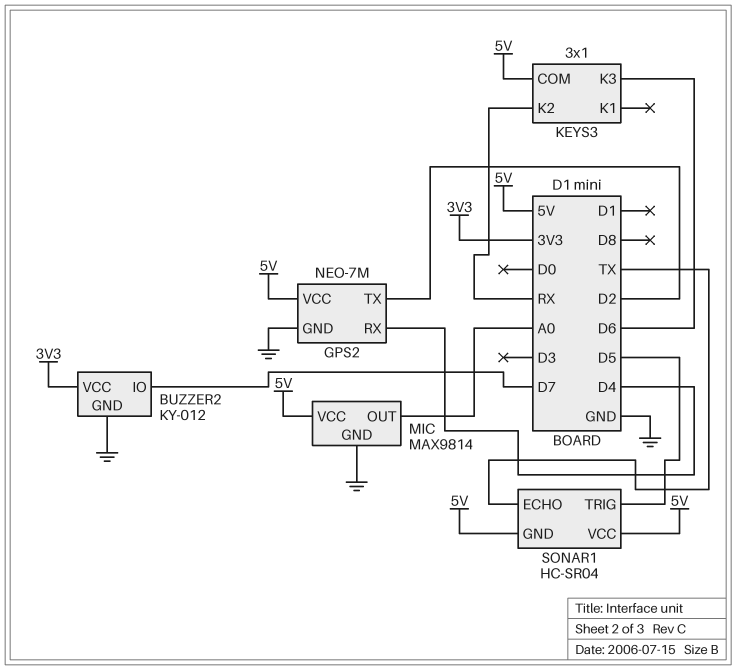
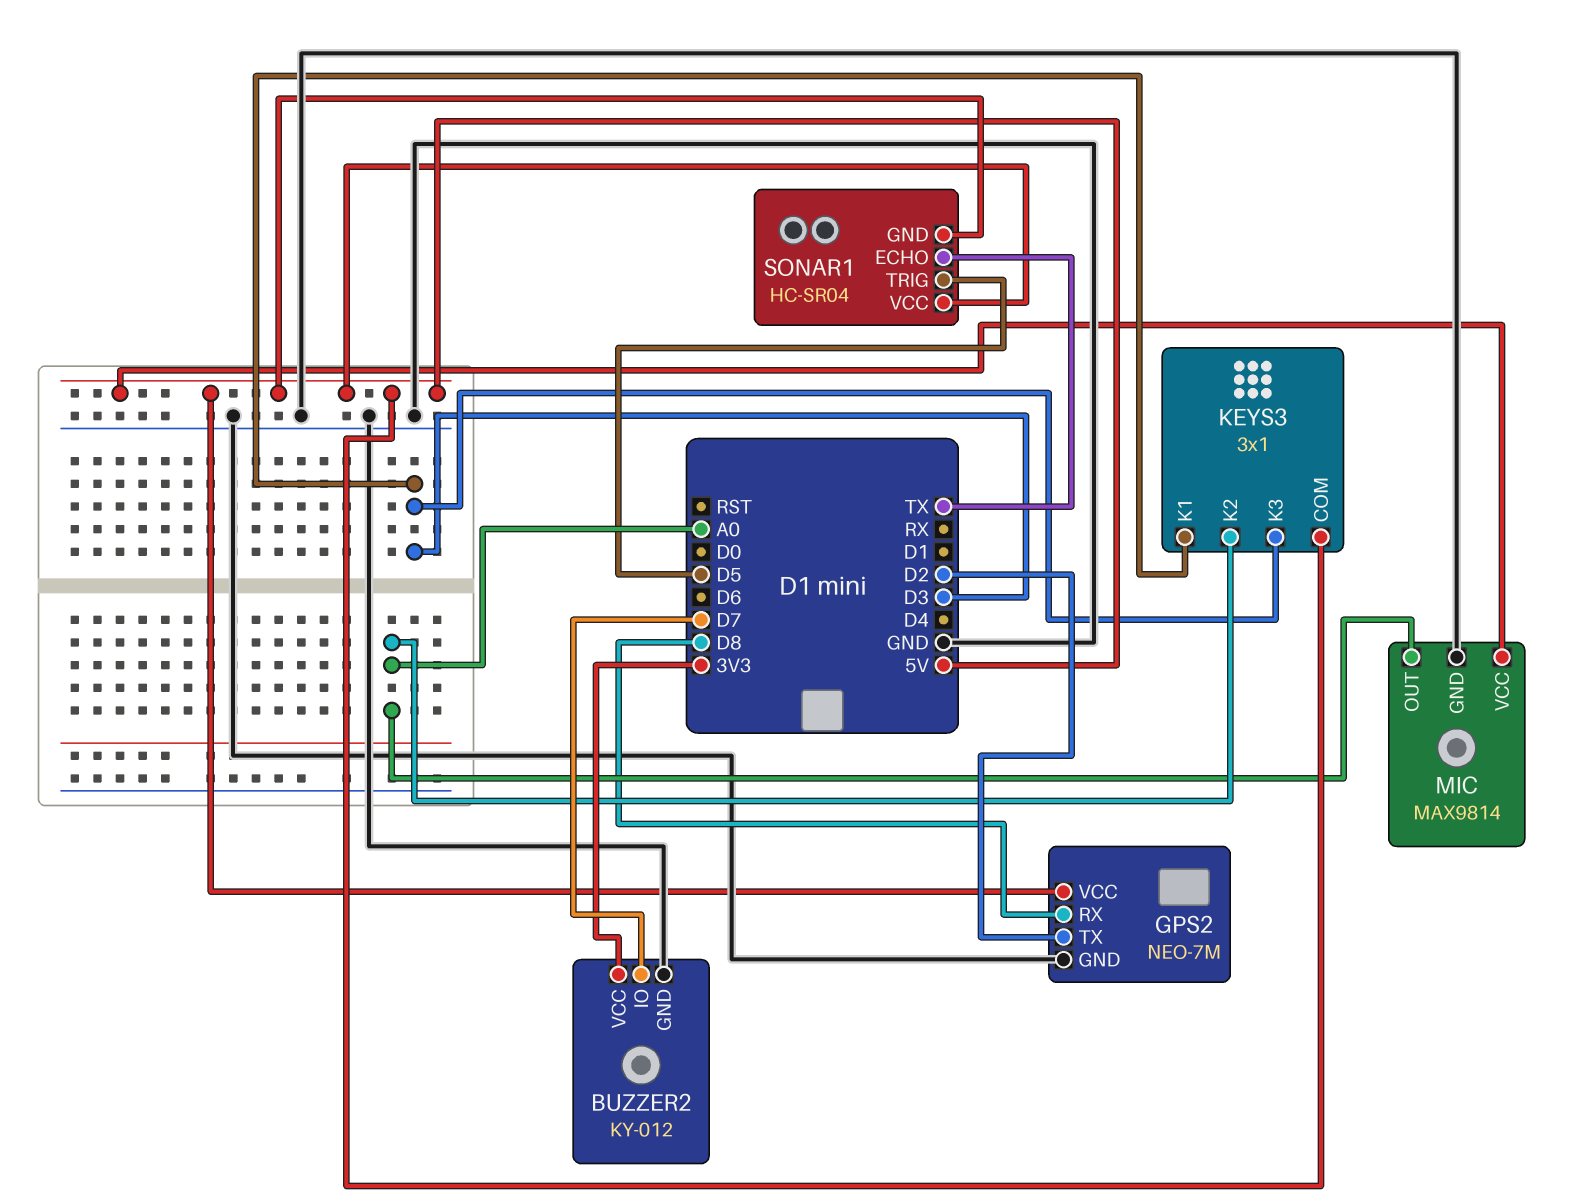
GPS2 pin RX: D4 -> D8
KEYS3 pin K1: none -> D3
KEYS3 pin K2: RX -> A0
KEYS3 pin K3: D6 -> D3

